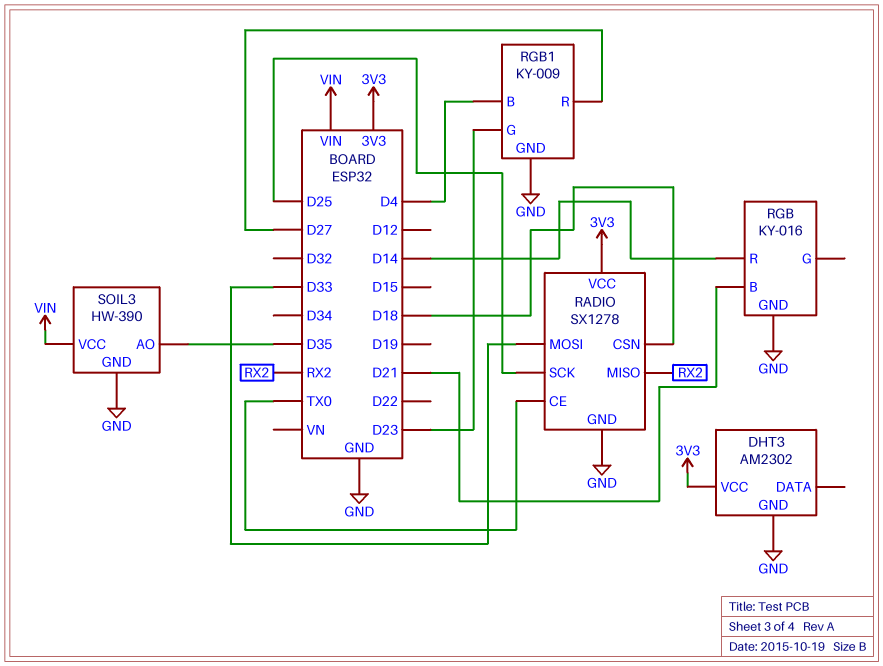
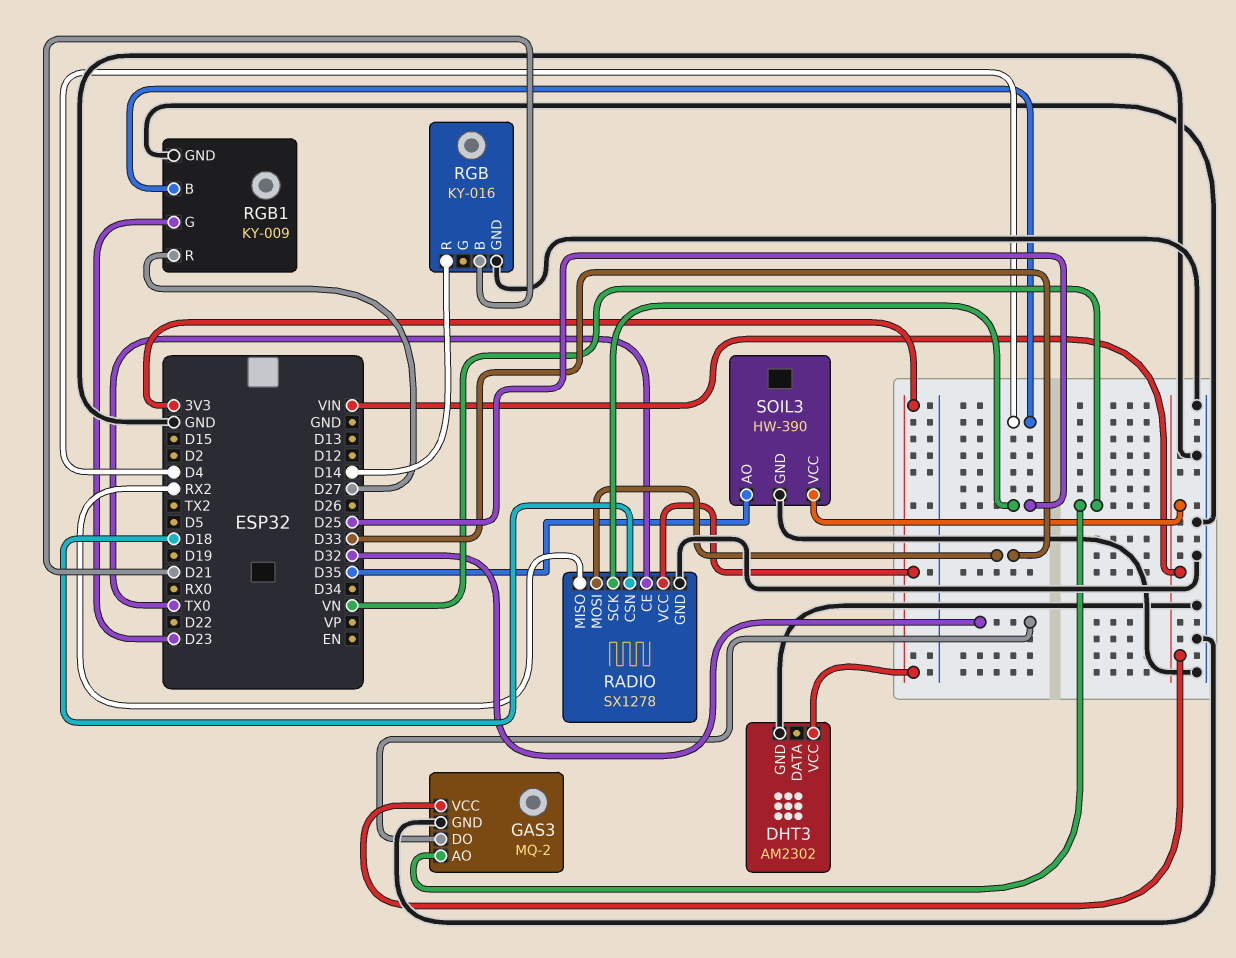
GAS3: none -> MQ-2
GAS3 pin AO: none -> VN
GAS3 pin DO: none -> D32
GAS3 pin GND: none -> GND
GAS3 pin VCC: none -> VIN

